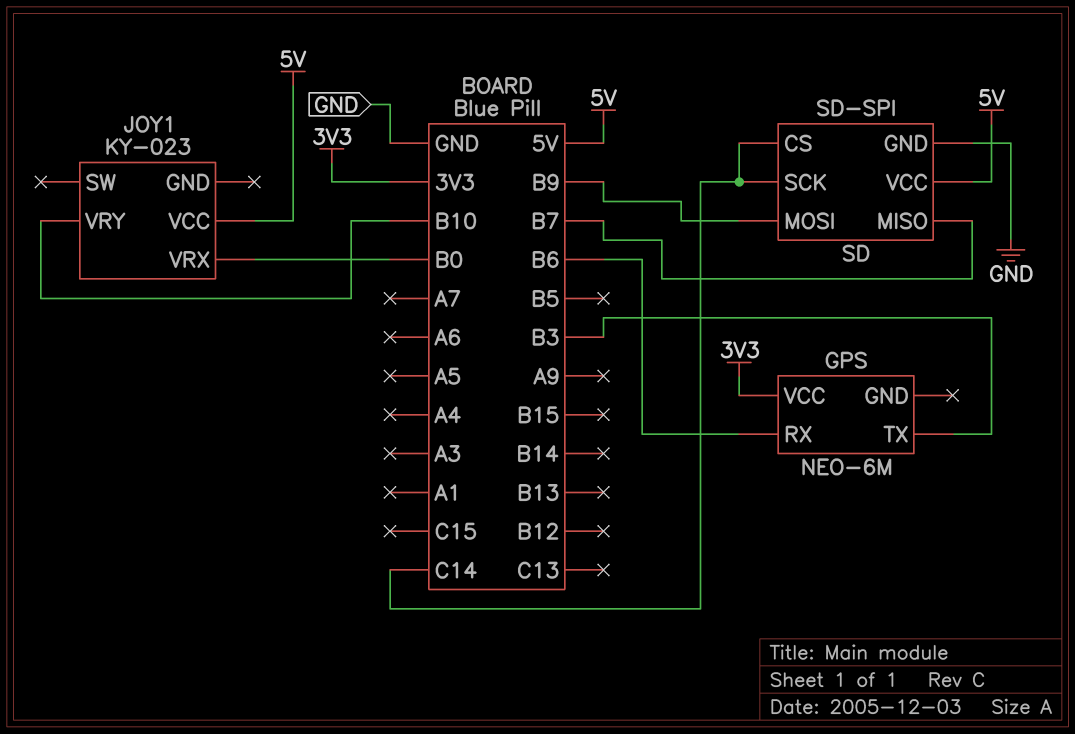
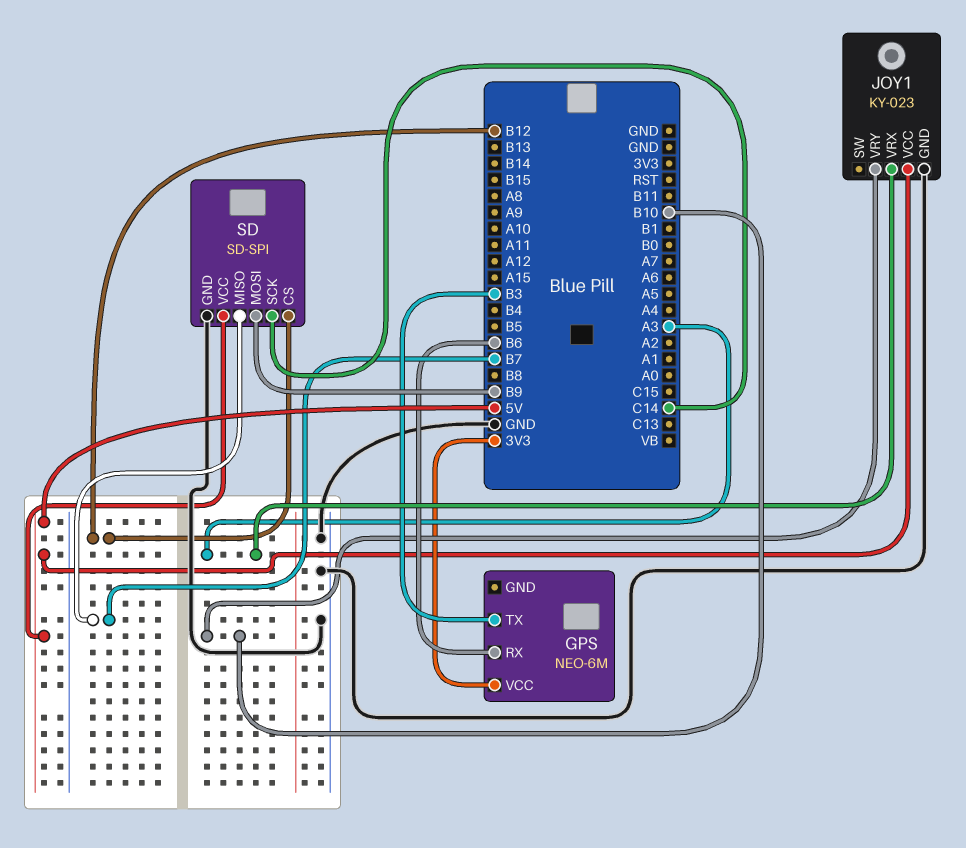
JOY1 pin GND: none -> GND
JOY1 pin VRX: B0 -> A3
SD pin CS: C14 -> B12

